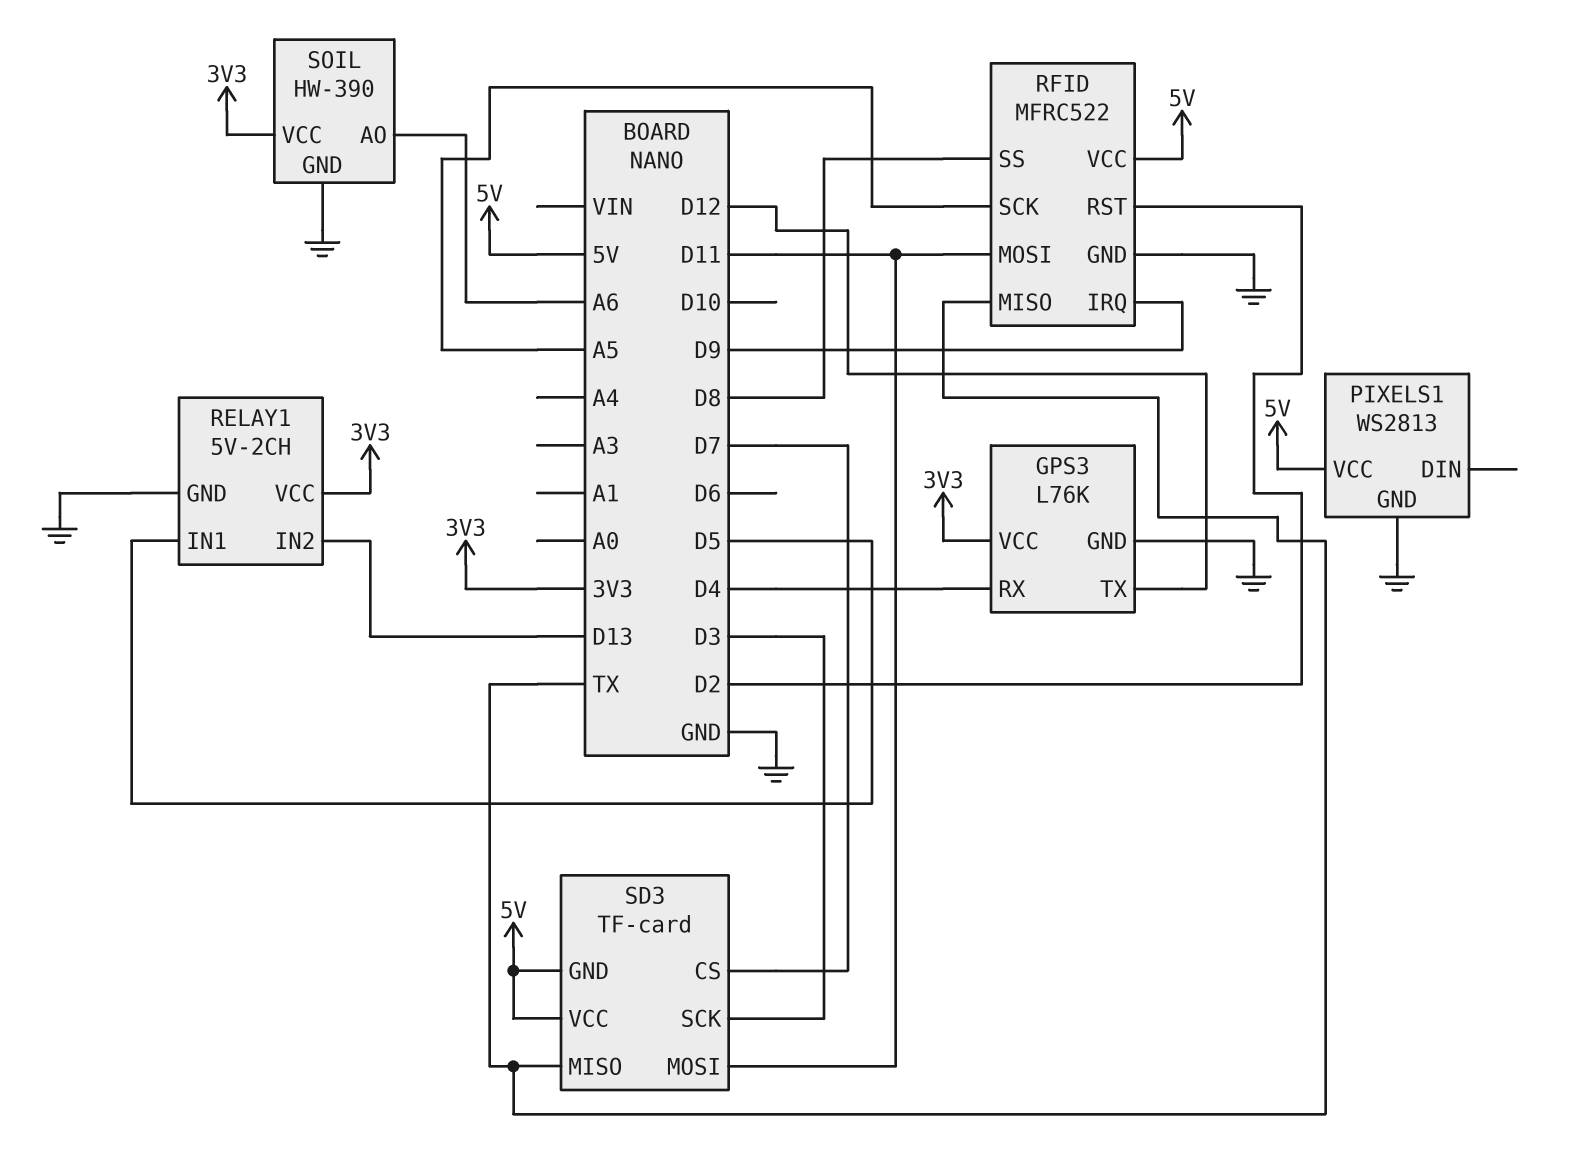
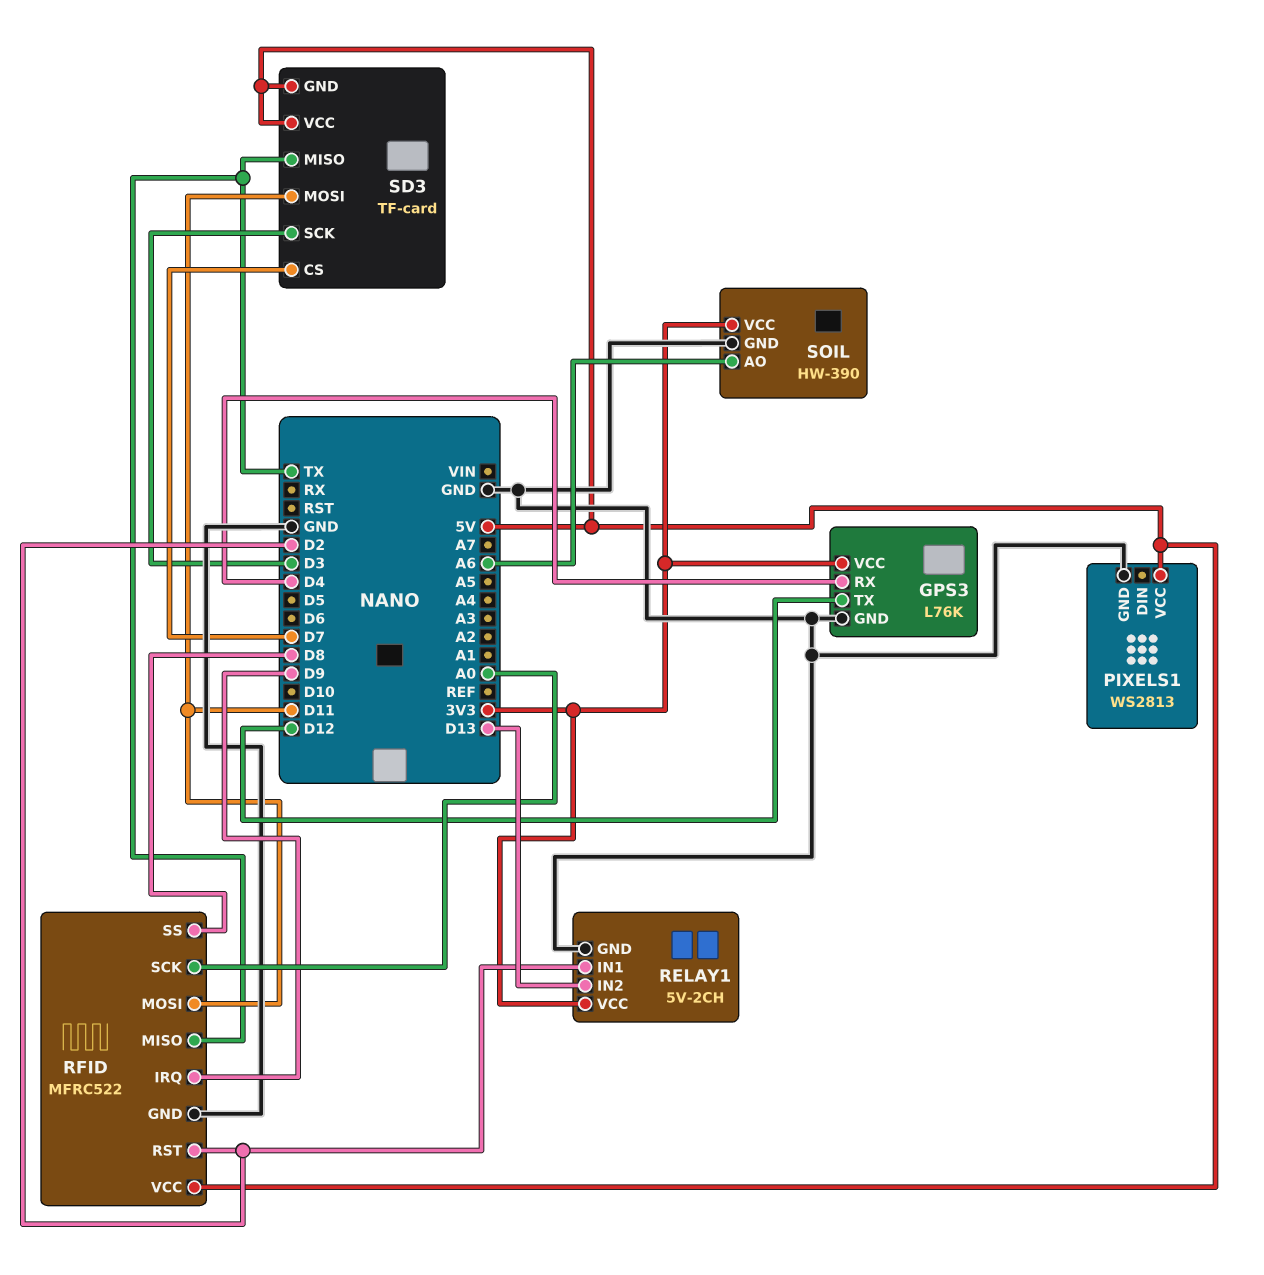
RELAY1 pin IN1: D5 -> D2
RFID pin SCK: A5 -> A0

